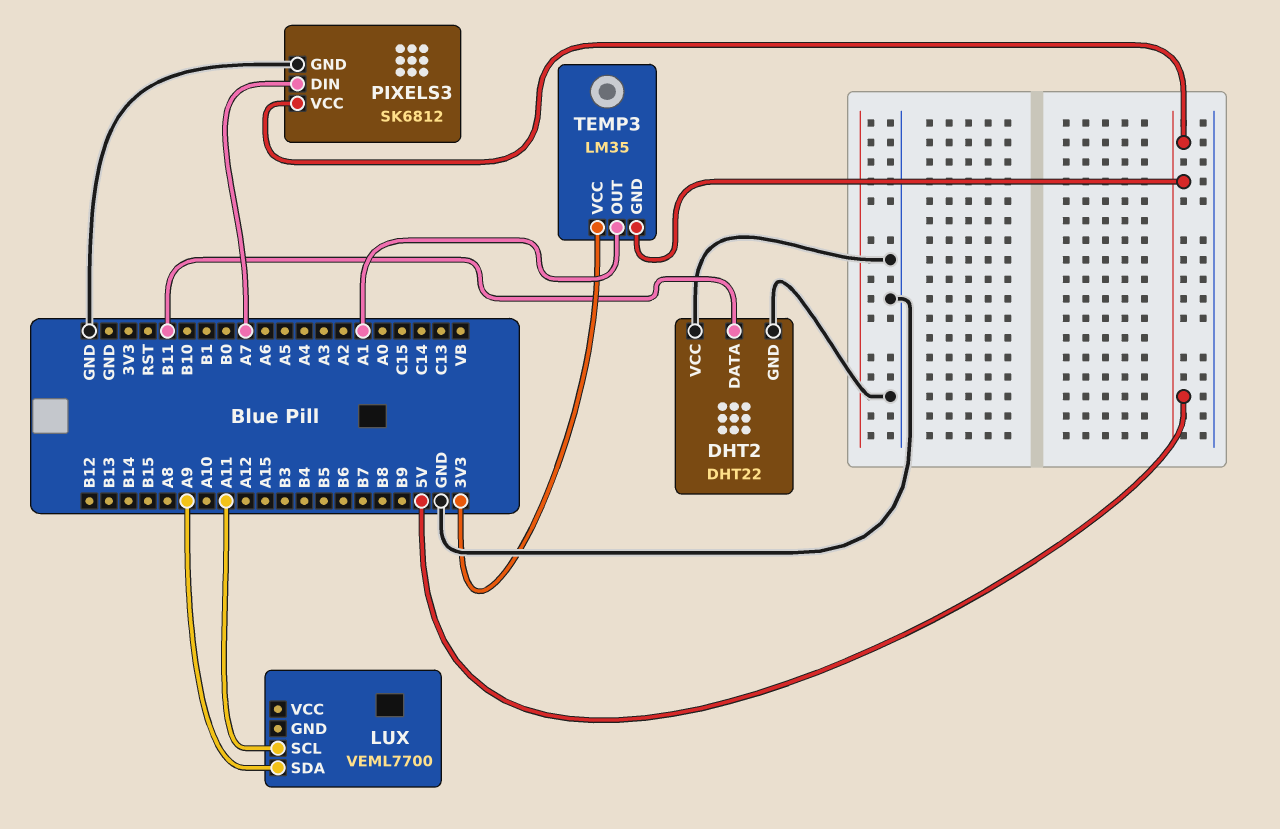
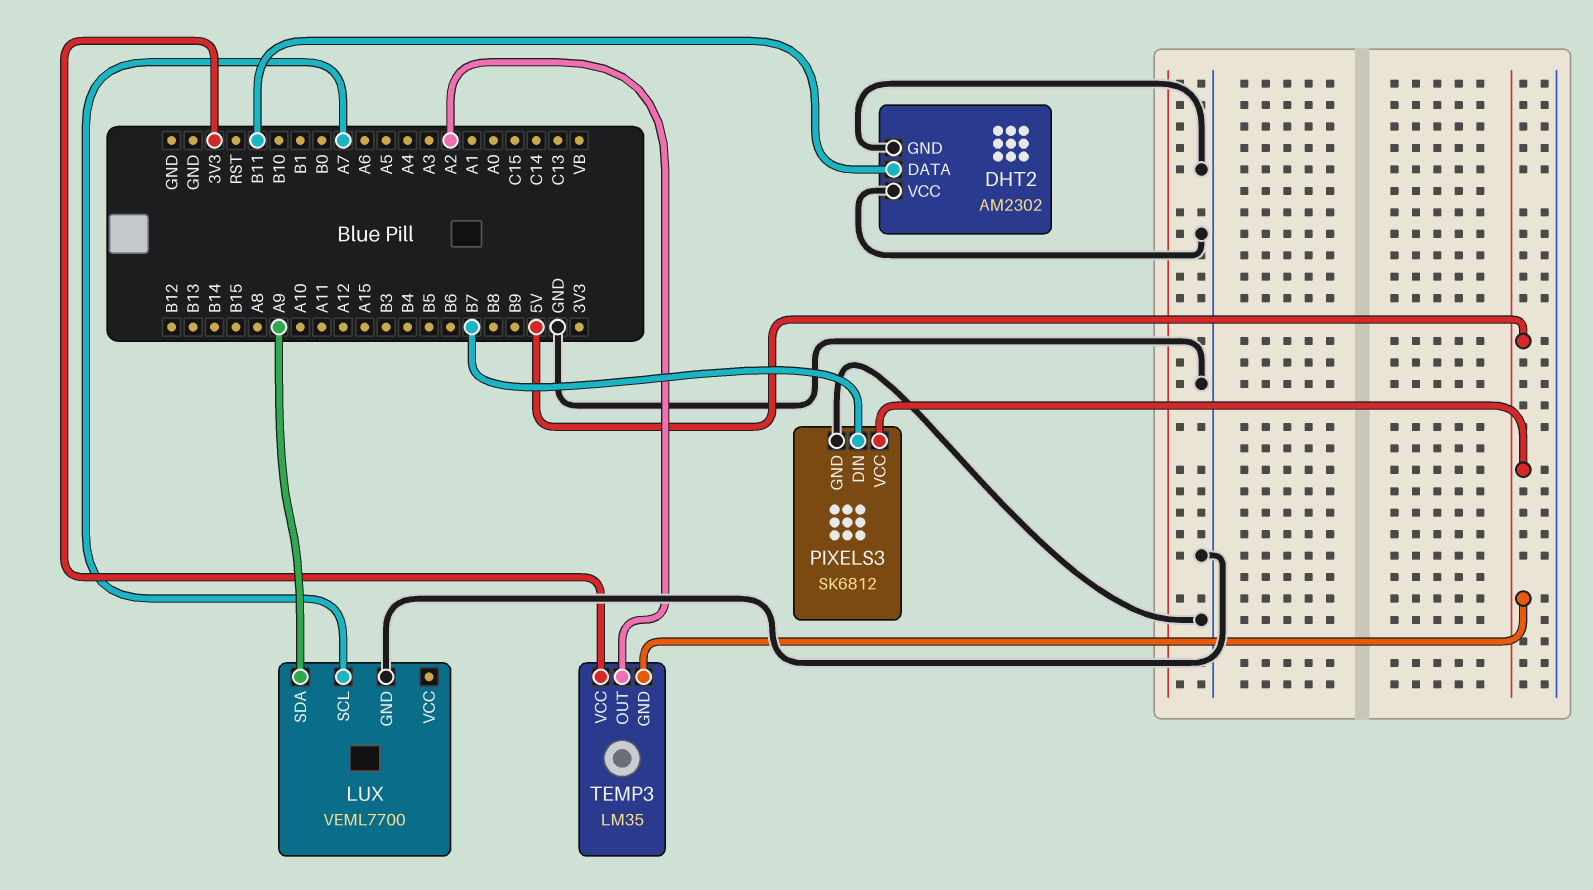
DHT2: DHT22 -> AM2302
LUX pin GND: none -> GND
LUX pin SCL: A11 -> A7
PIXELS3 pin DIN: A7 -> B7
TEMP3 pin OUT: A1 -> A2

